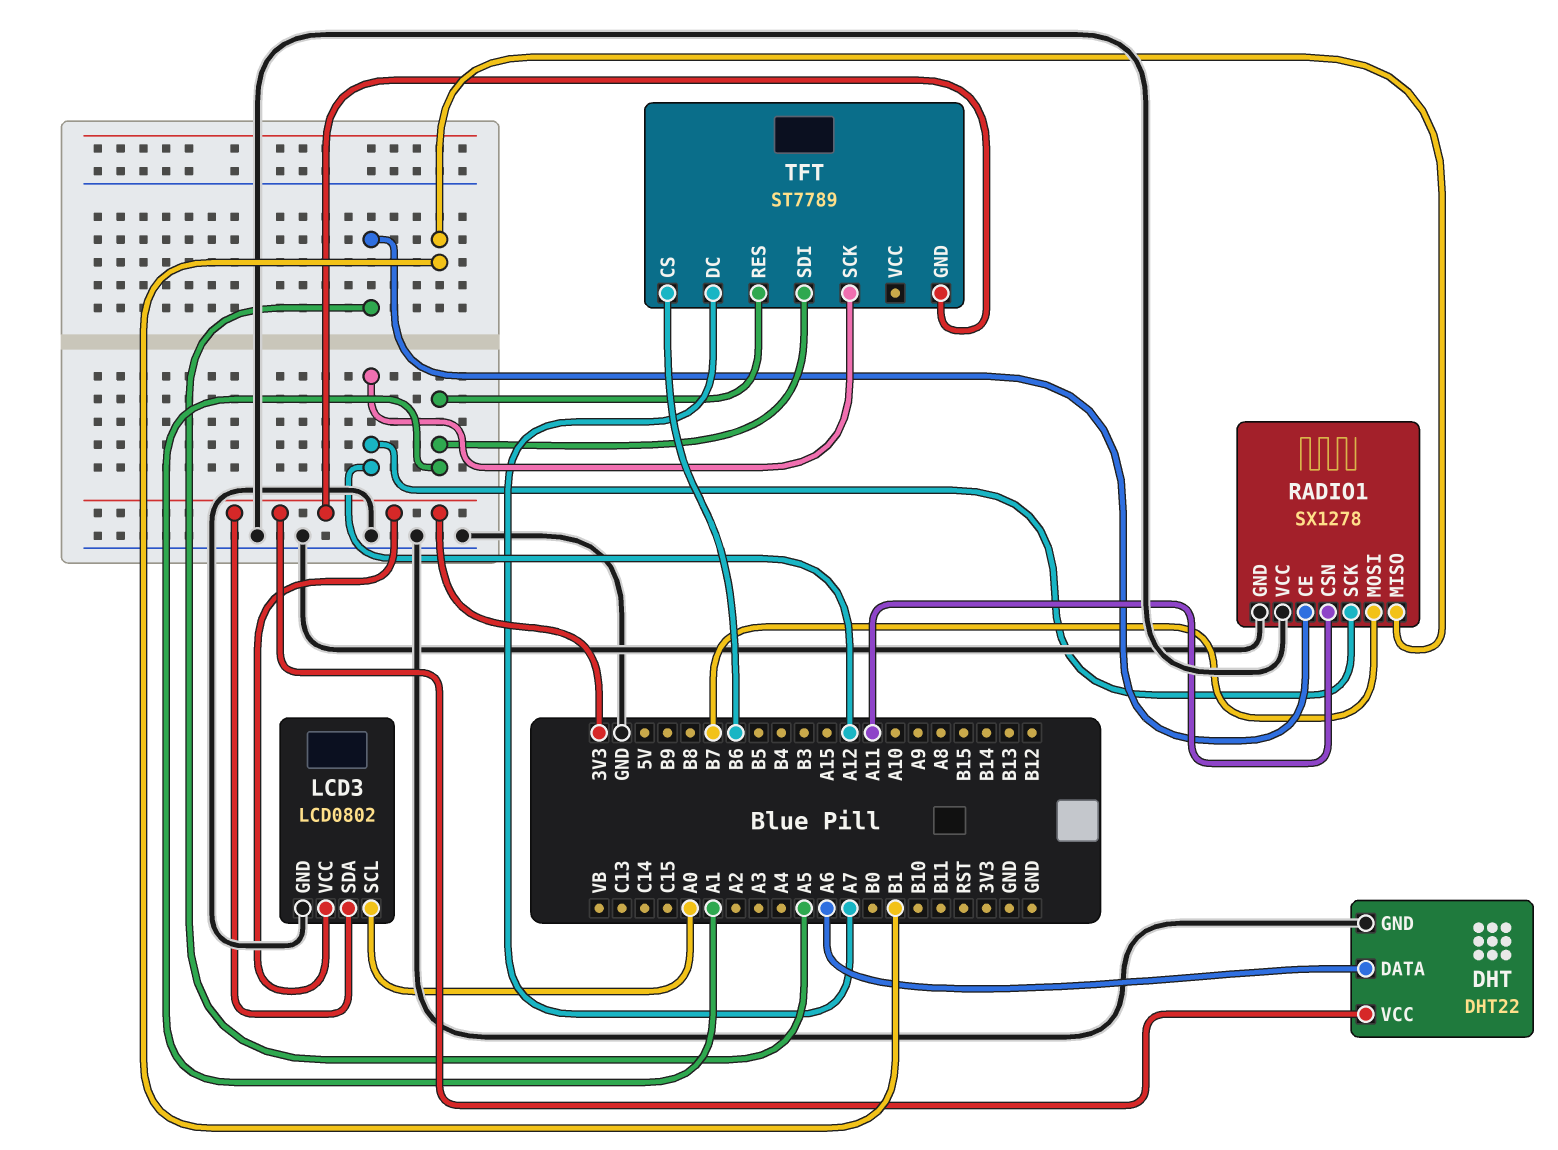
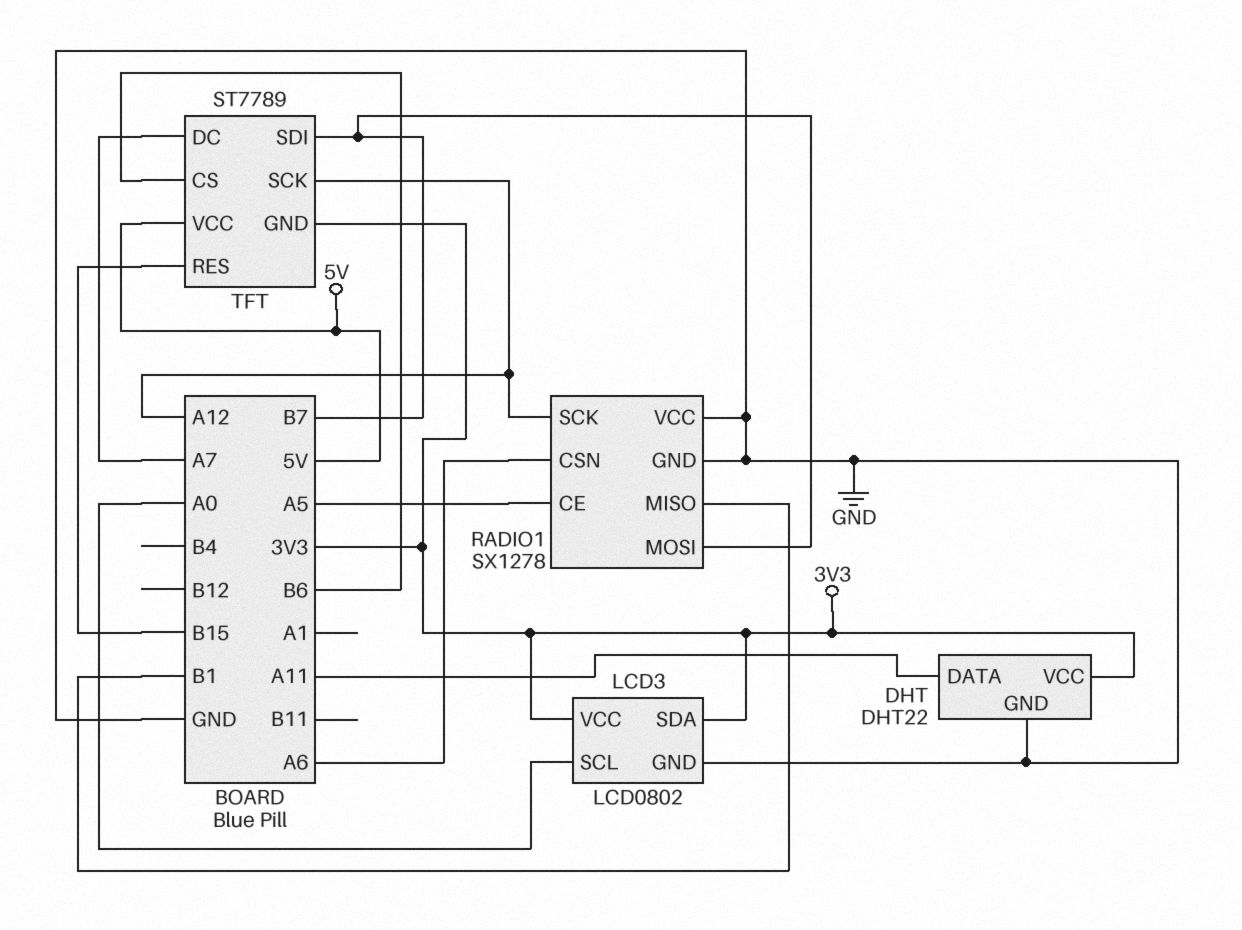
DHT pin DATA: A6 -> A11
RADIO1 pin CSN: A11 -> A6
TFT pin RES: A1 -> B15
TFT pin SDI: A1 -> B7
TFT pin VCC: none -> 5V

